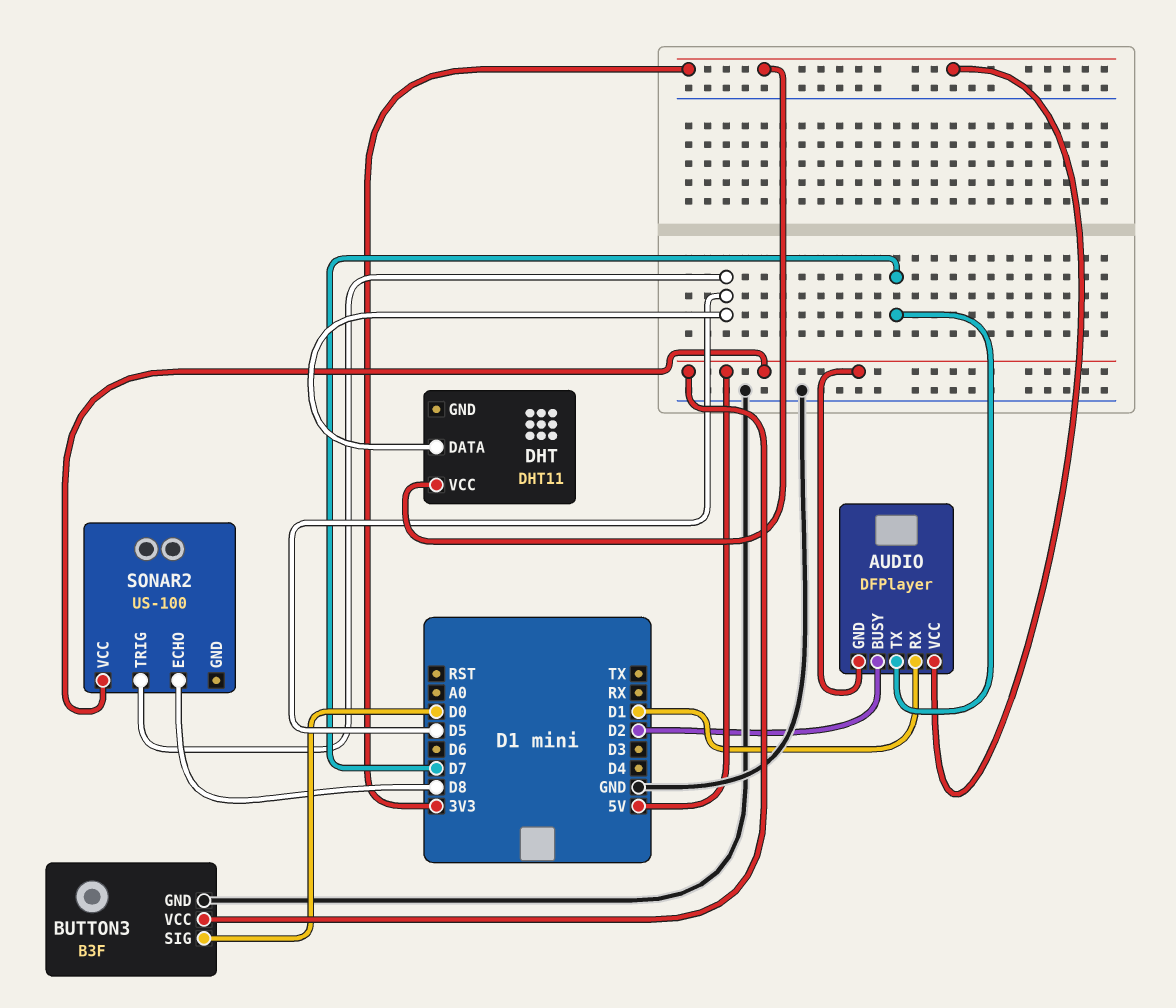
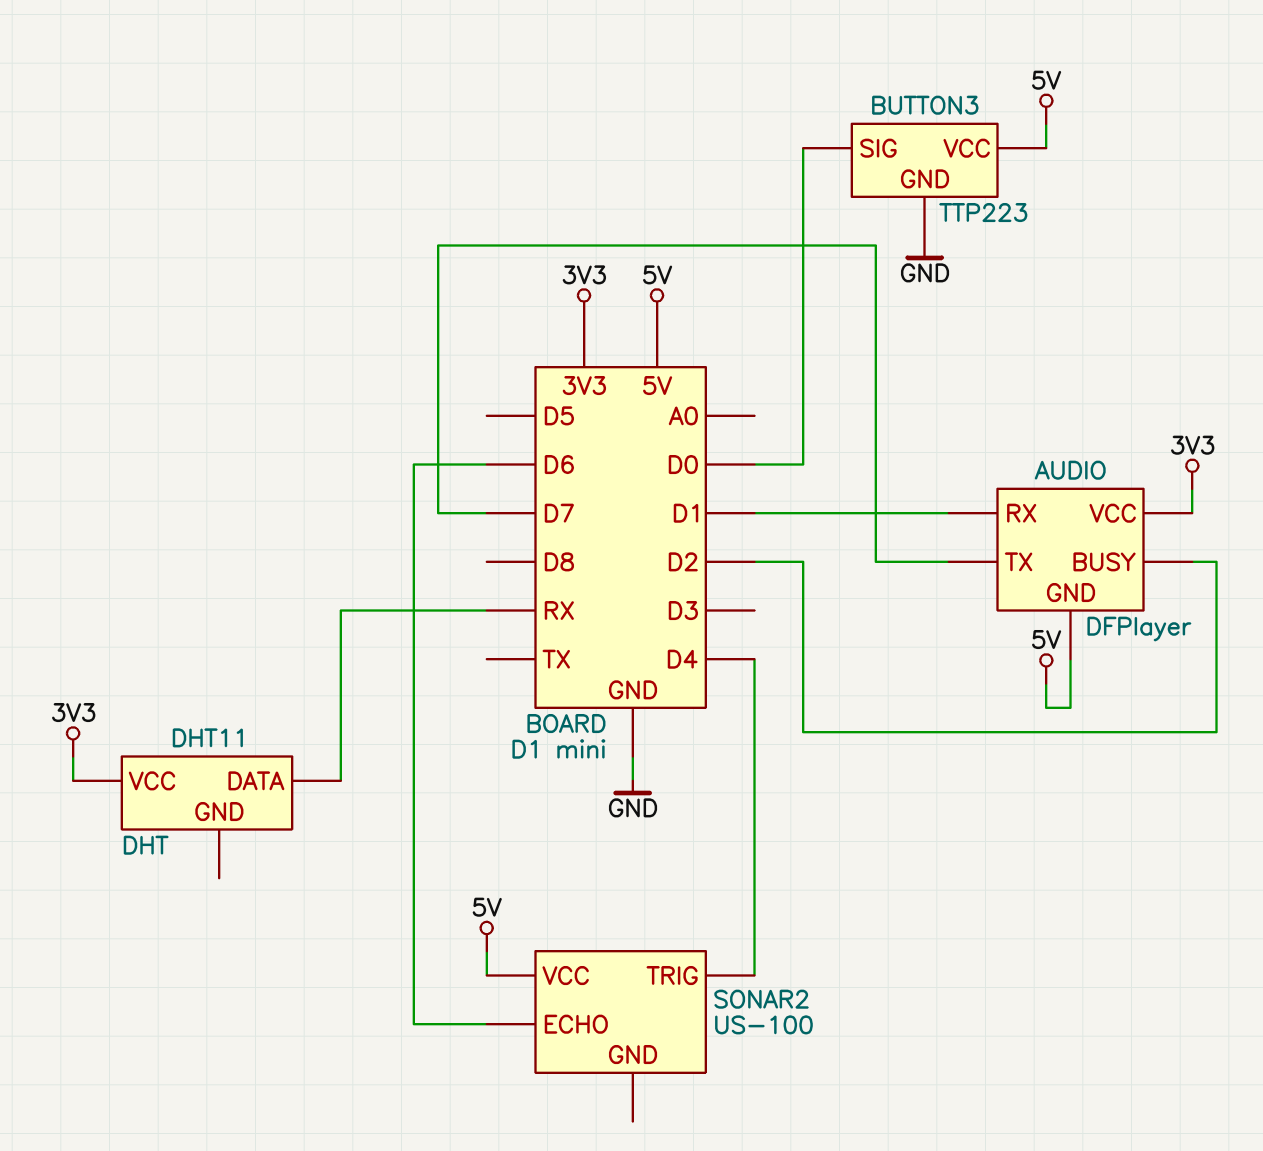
BUTTON3: B3F -> TTP223
DHT pin DATA: D5 -> RX
SONAR2 pin ECHO: D8 -> D6
SONAR2 pin TRIG: D5 -> D4

